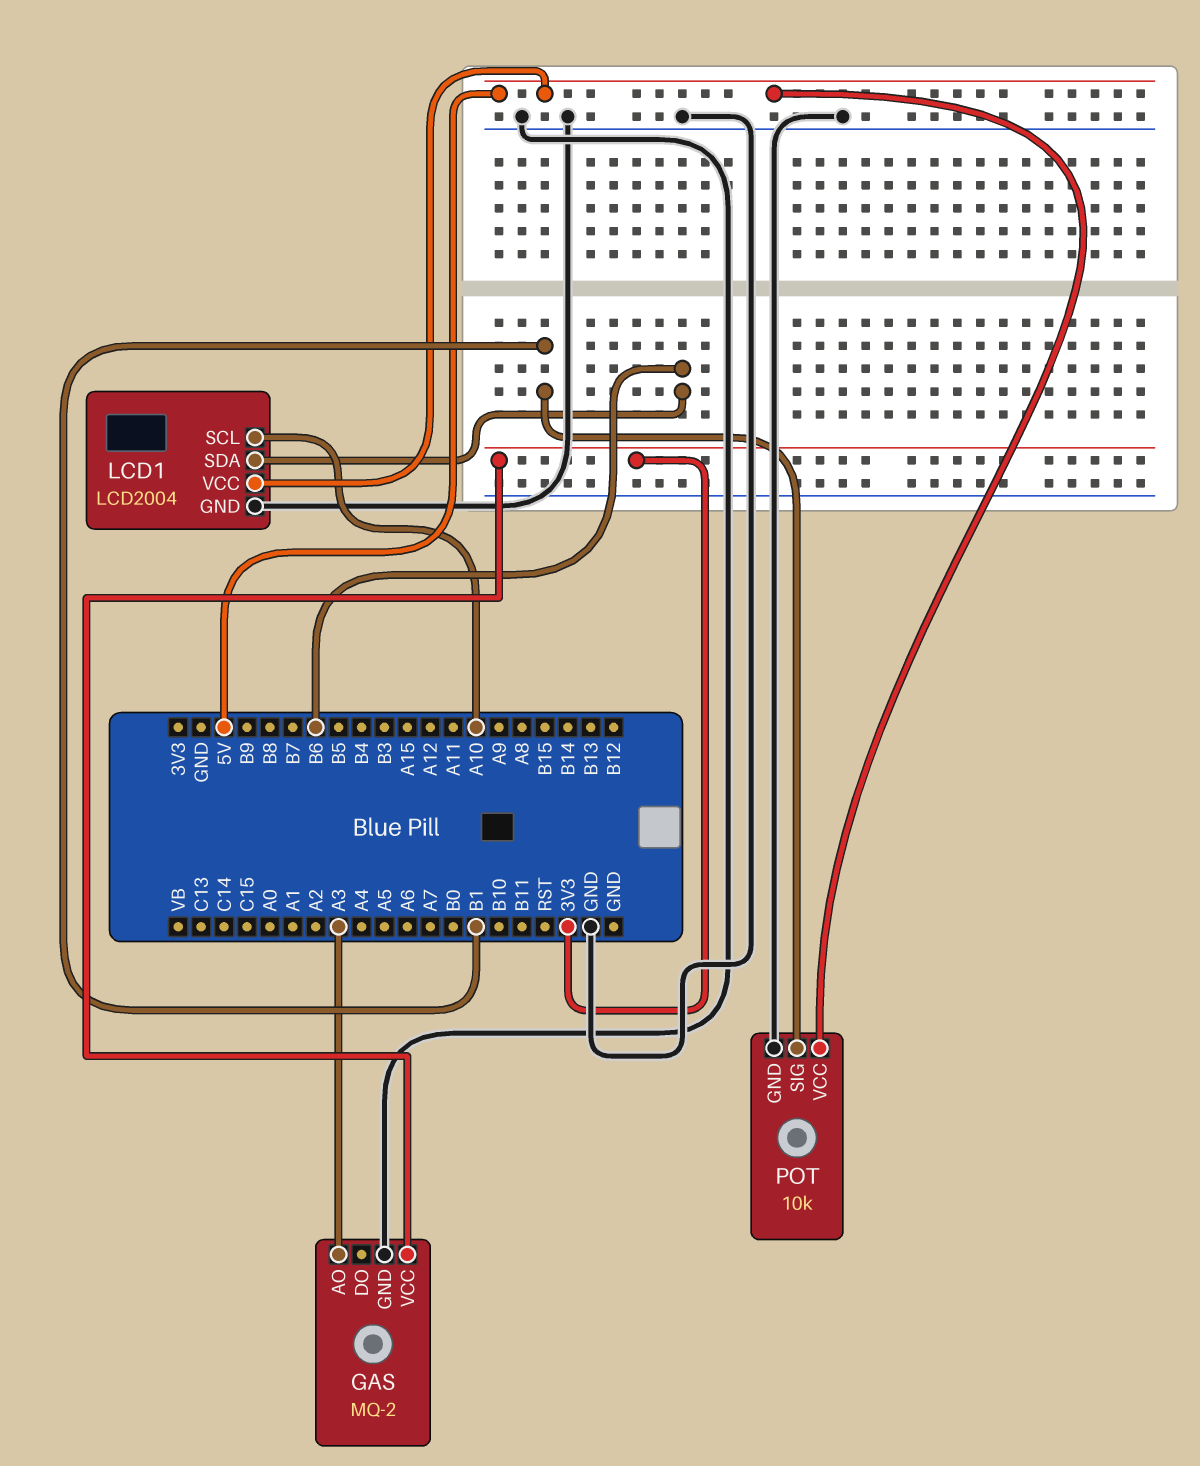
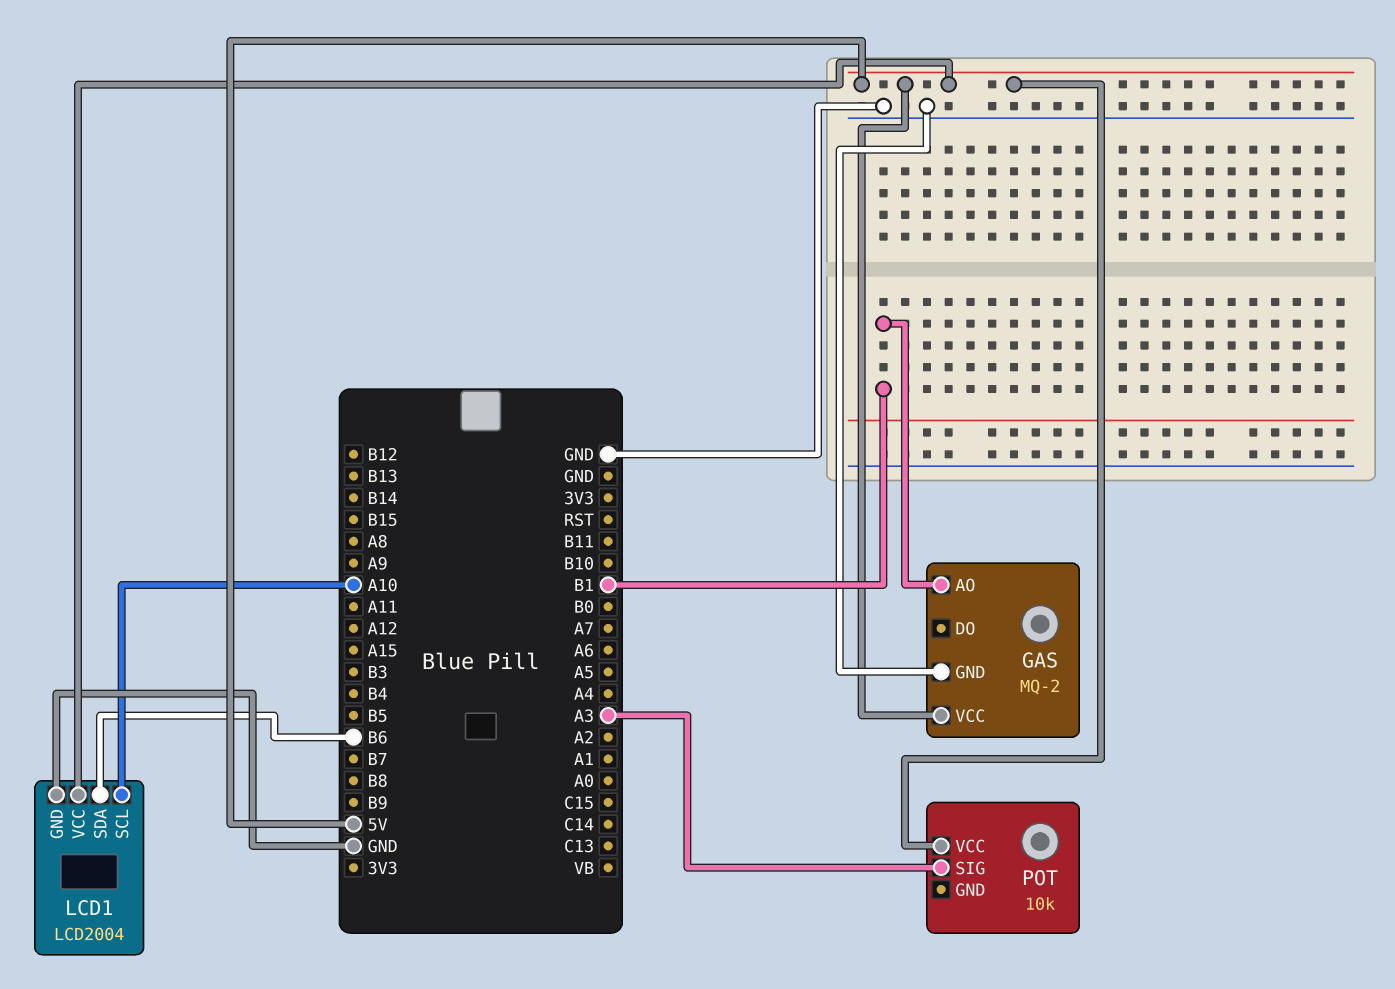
GAS pin AO: A3 -> B1
GAS pin VCC: 3V3 -> 5V
POT pin GND: GND -> none
POT pin SIG: B1 -> A3

